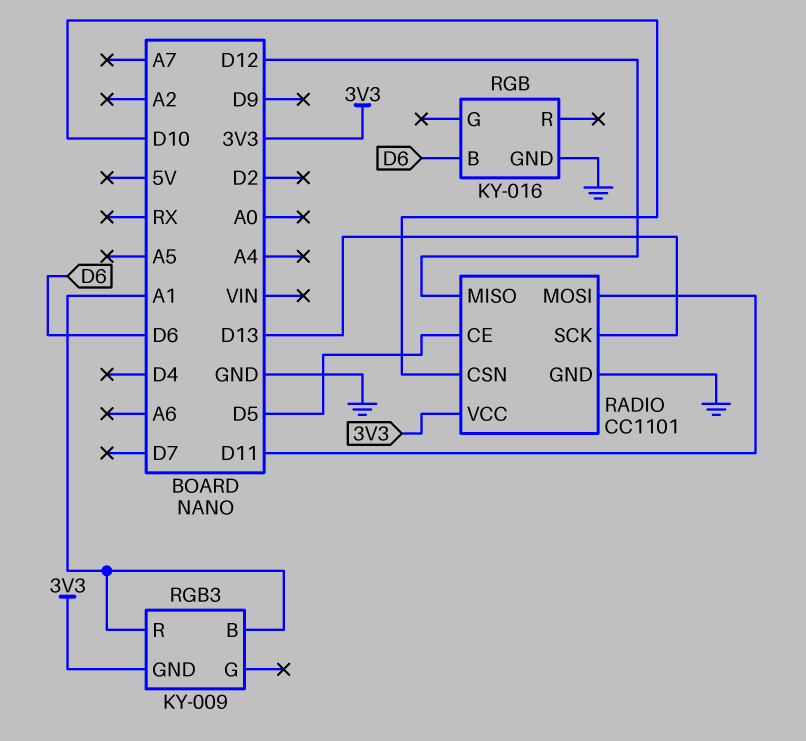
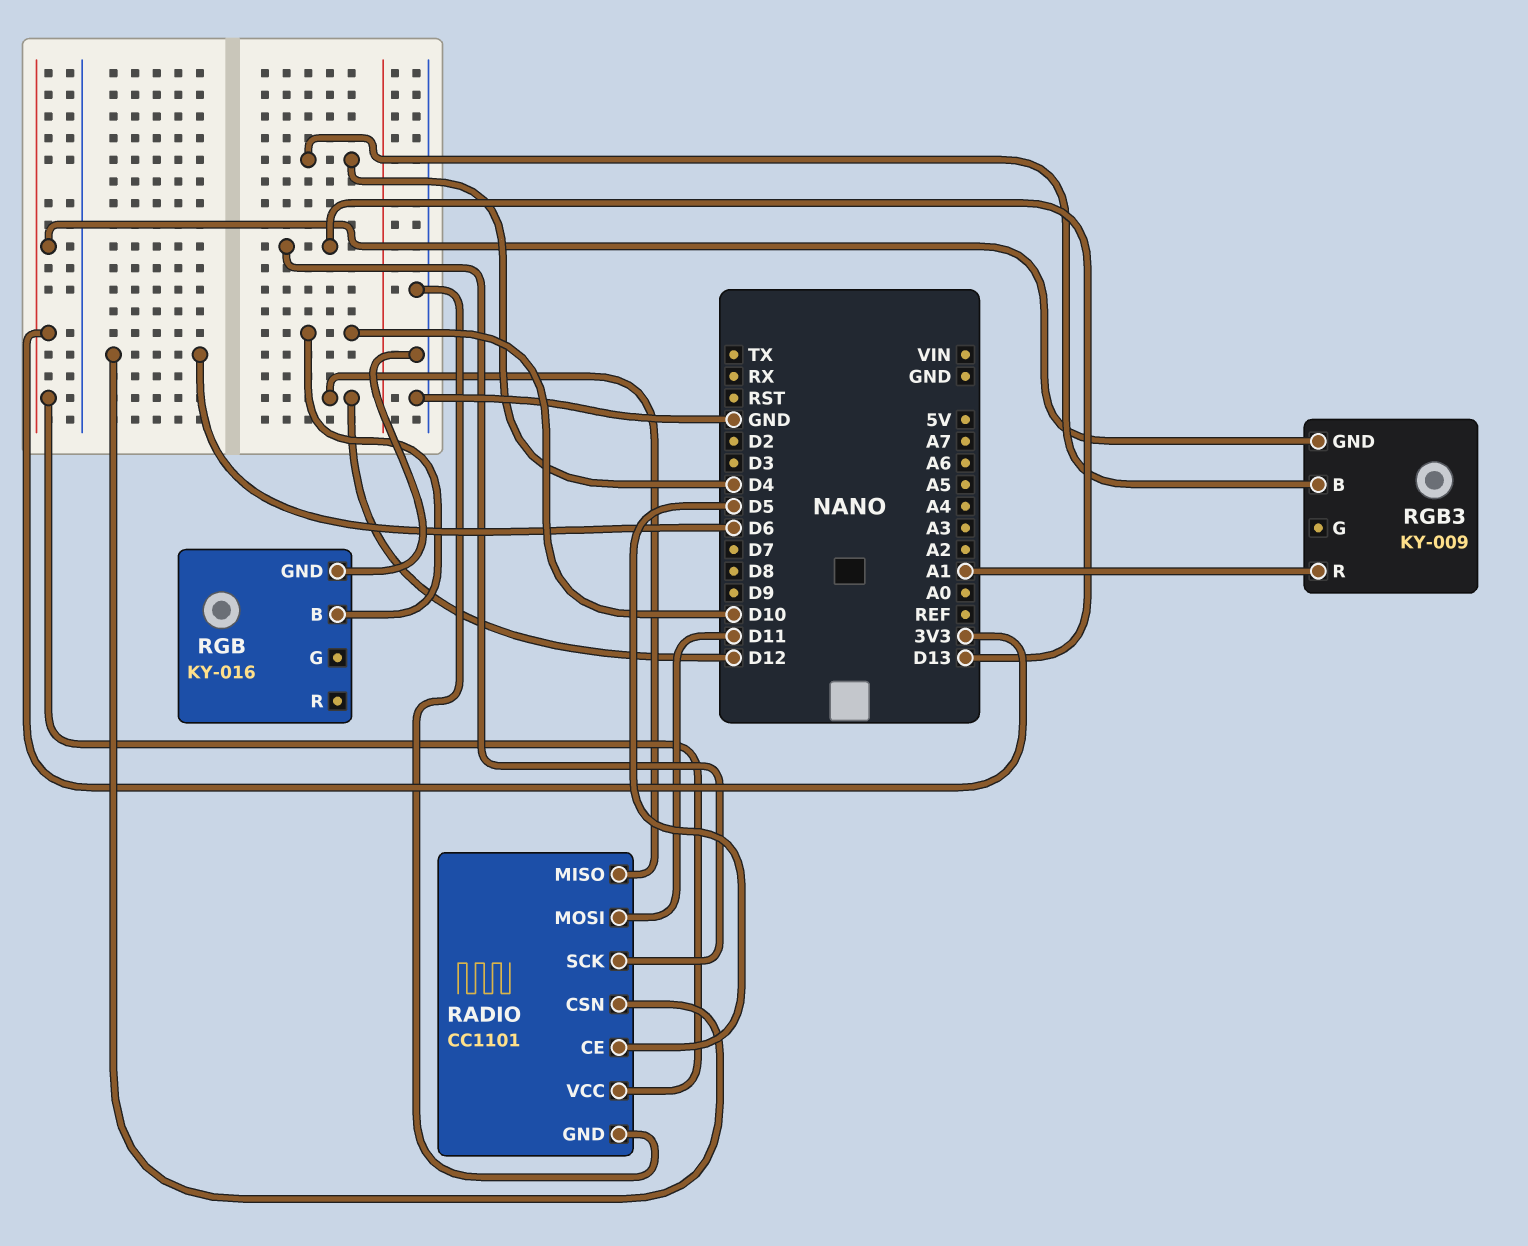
RADIO pin CSN: D10 -> D6
RGB pin B: D6 -> D10
RGB3 pin B: A1 -> D4

